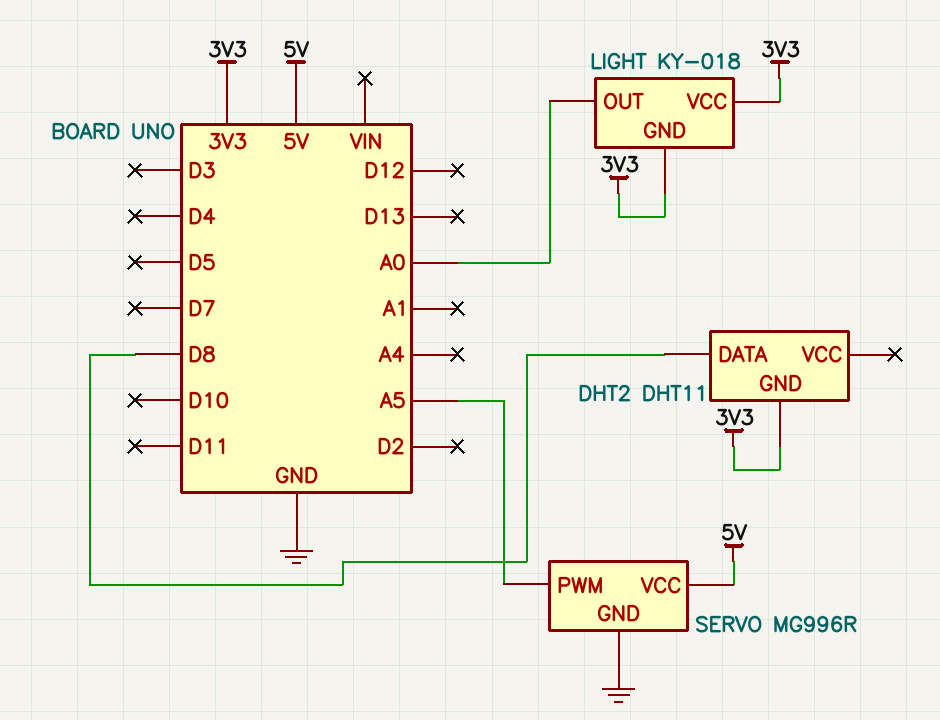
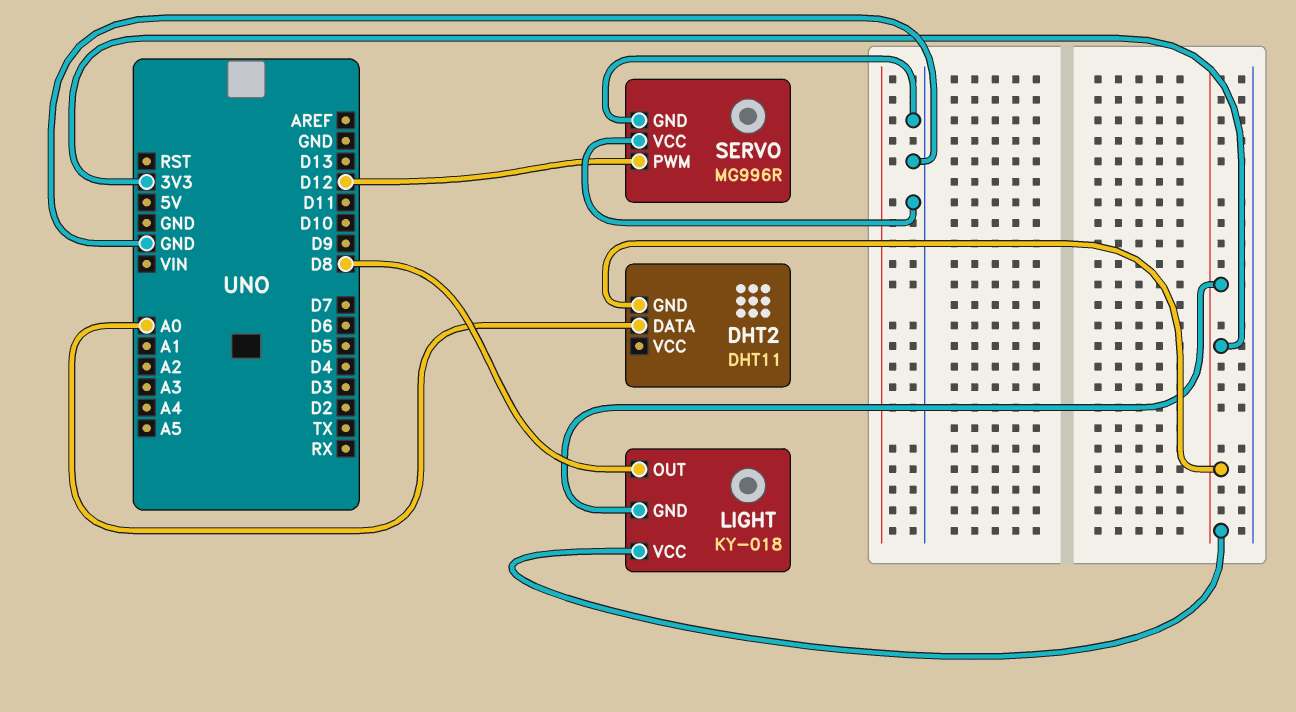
DHT2 pin DATA: D8 -> A0
LIGHT pin OUT: A0 -> D8
SERVO pin PWM: A5 -> D12
SERVO pin VCC: 5V -> GND

